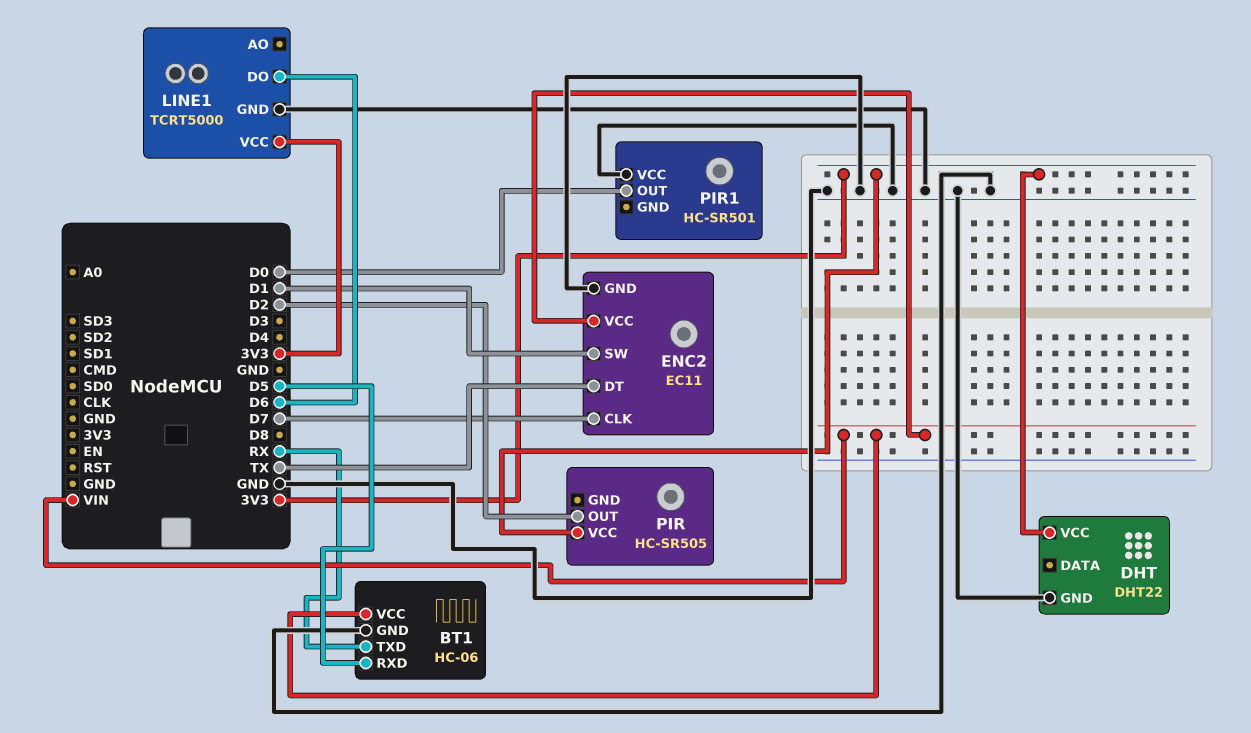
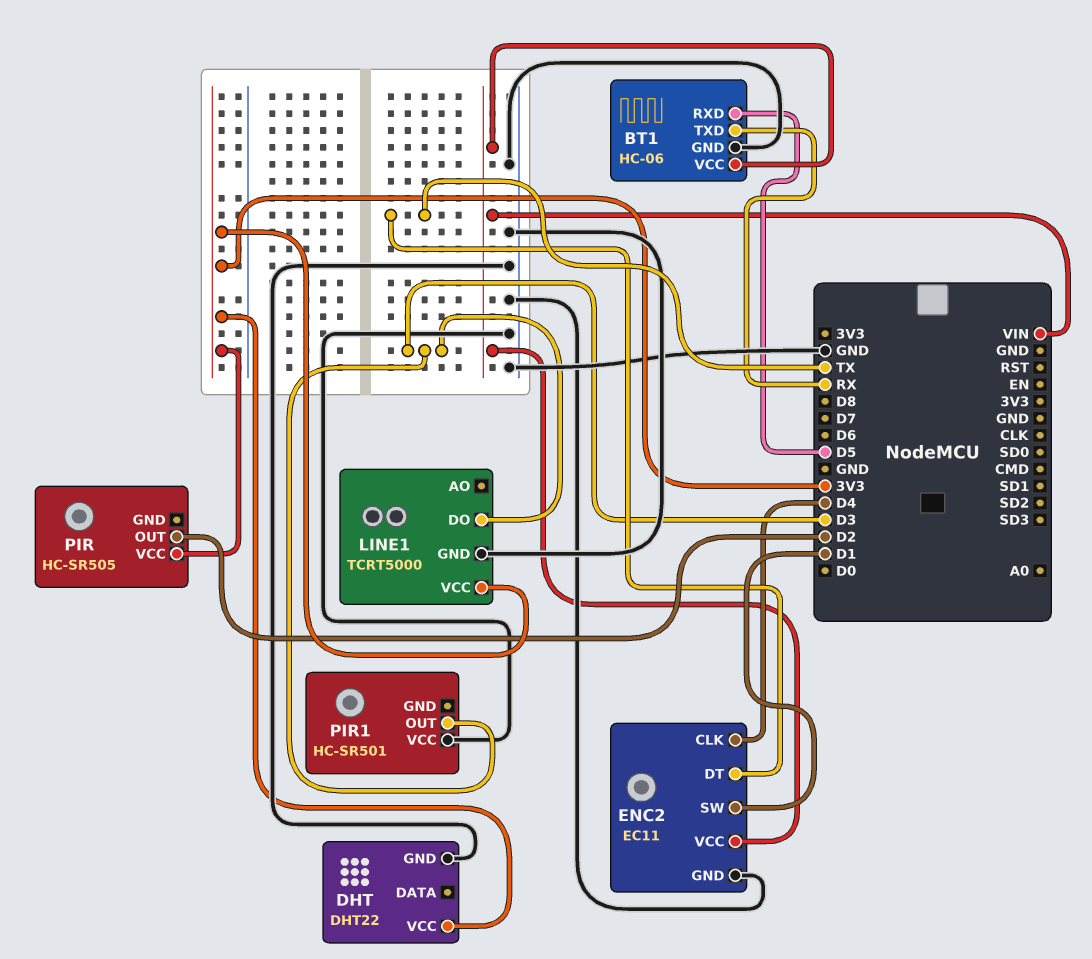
ENC2 pin CLK: D7 -> D4
LINE1 pin DO: D6 -> D3
PIR1 pin OUT: D0 -> D3

